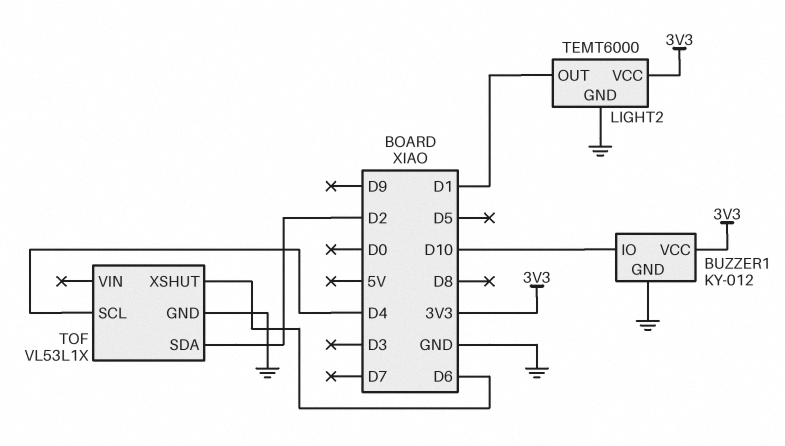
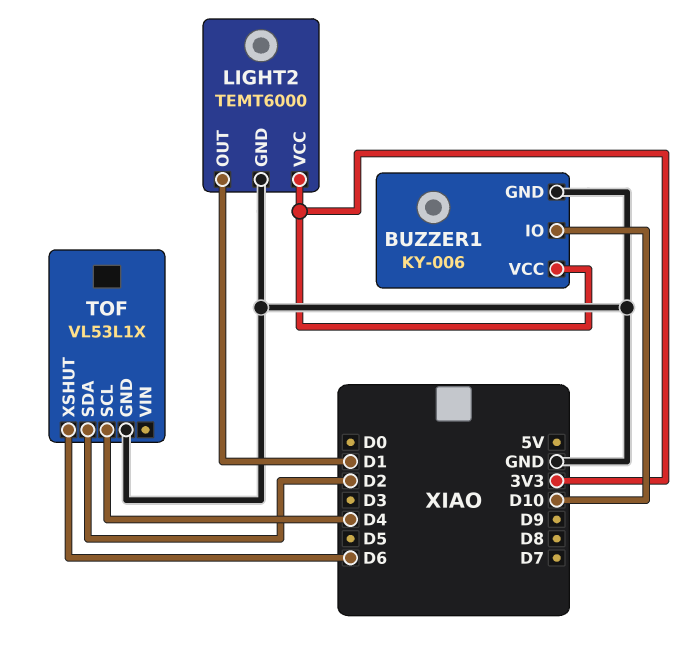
BUZZER1: KY-012 -> KY-006

